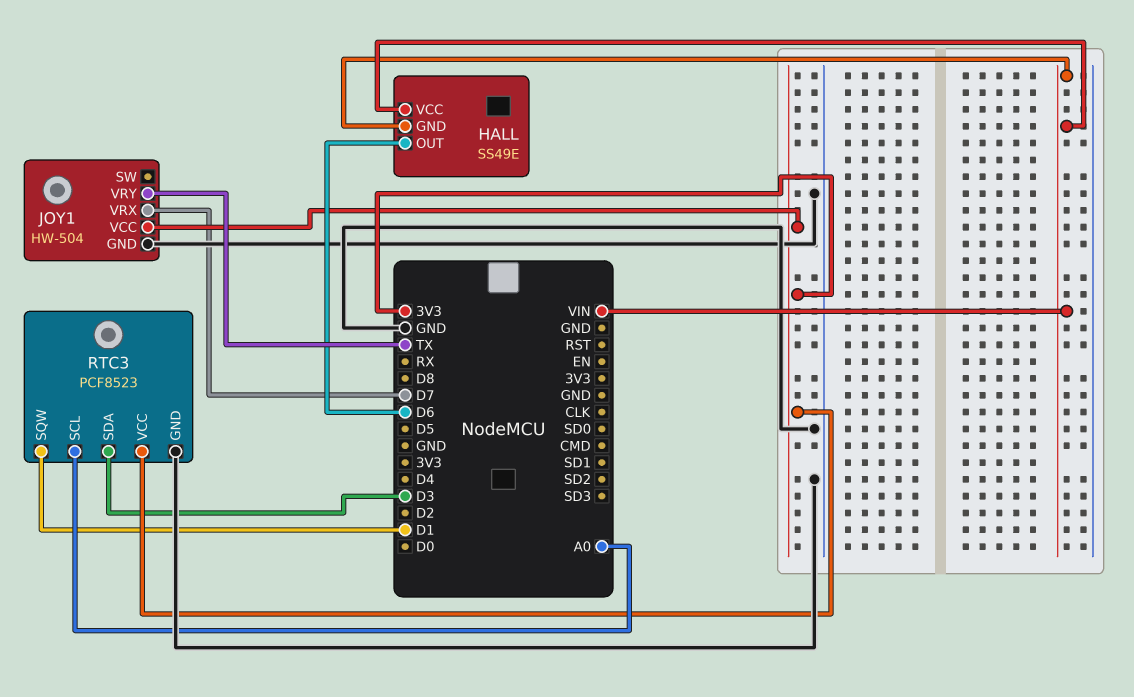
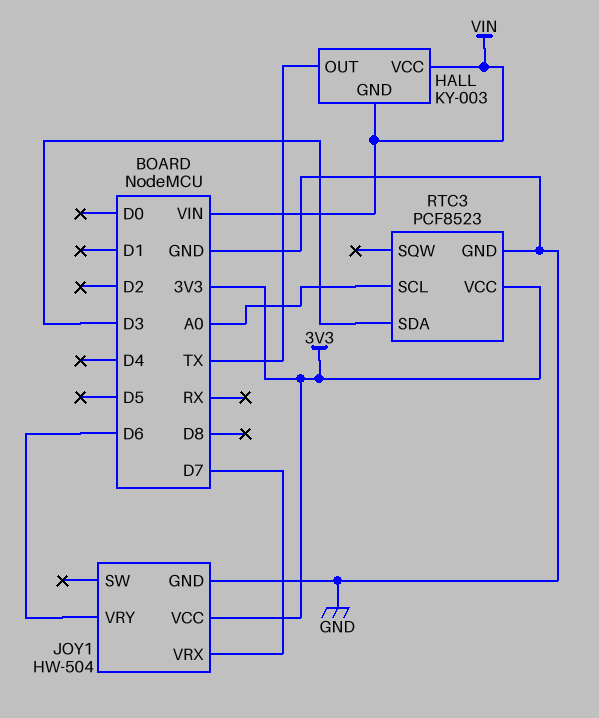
HALL: SS49E -> KY-003
HALL pin OUT: D6 -> TX
JOY1 pin VRY: TX -> D6
RTC3 pin SQW: D1 -> none

